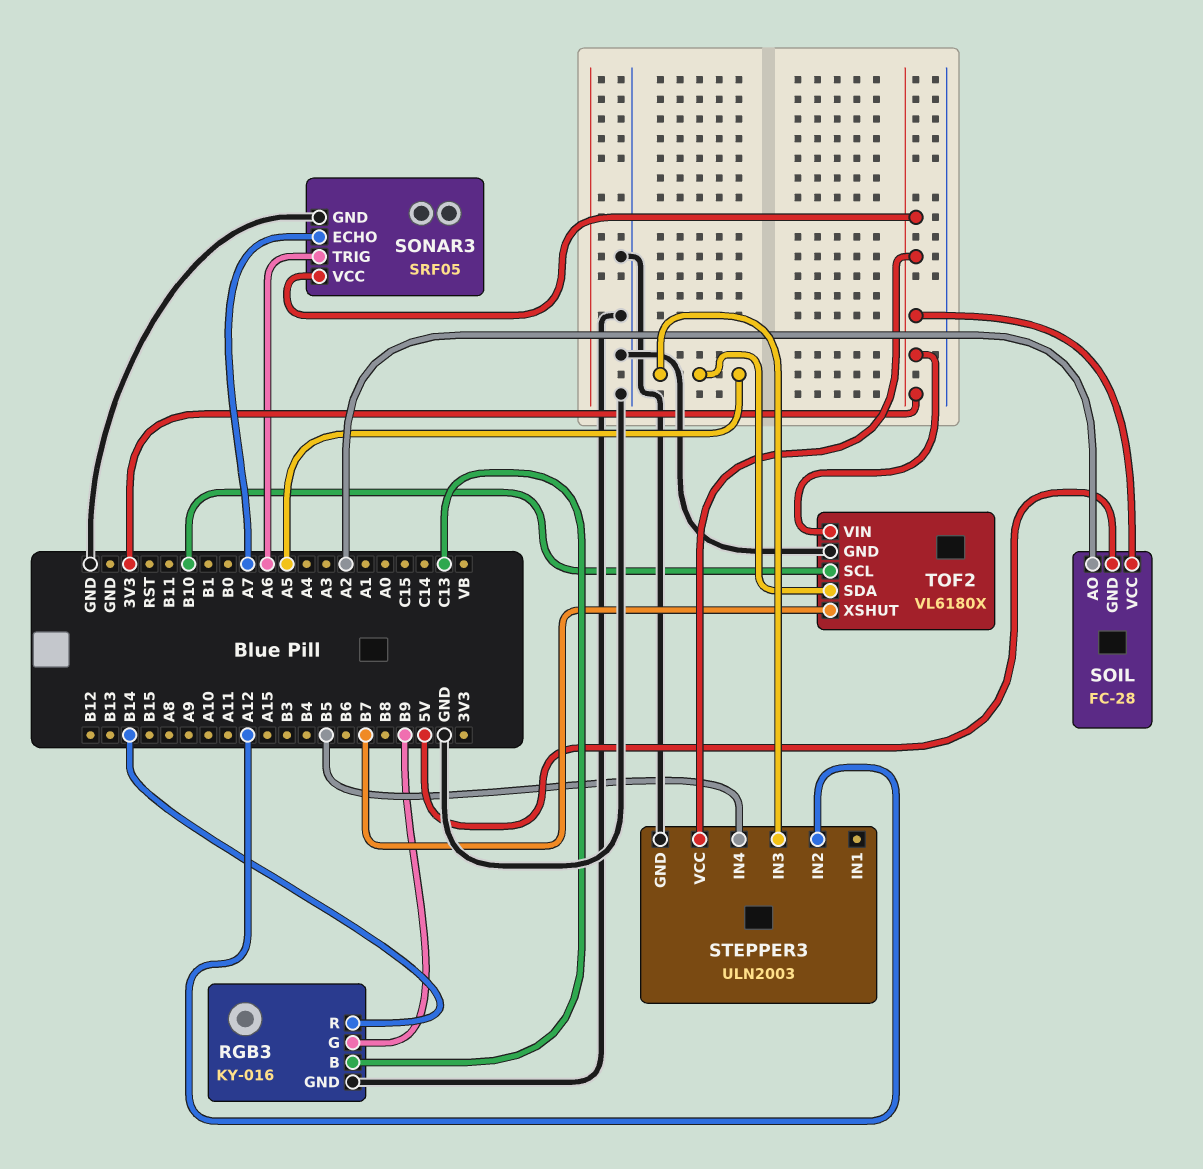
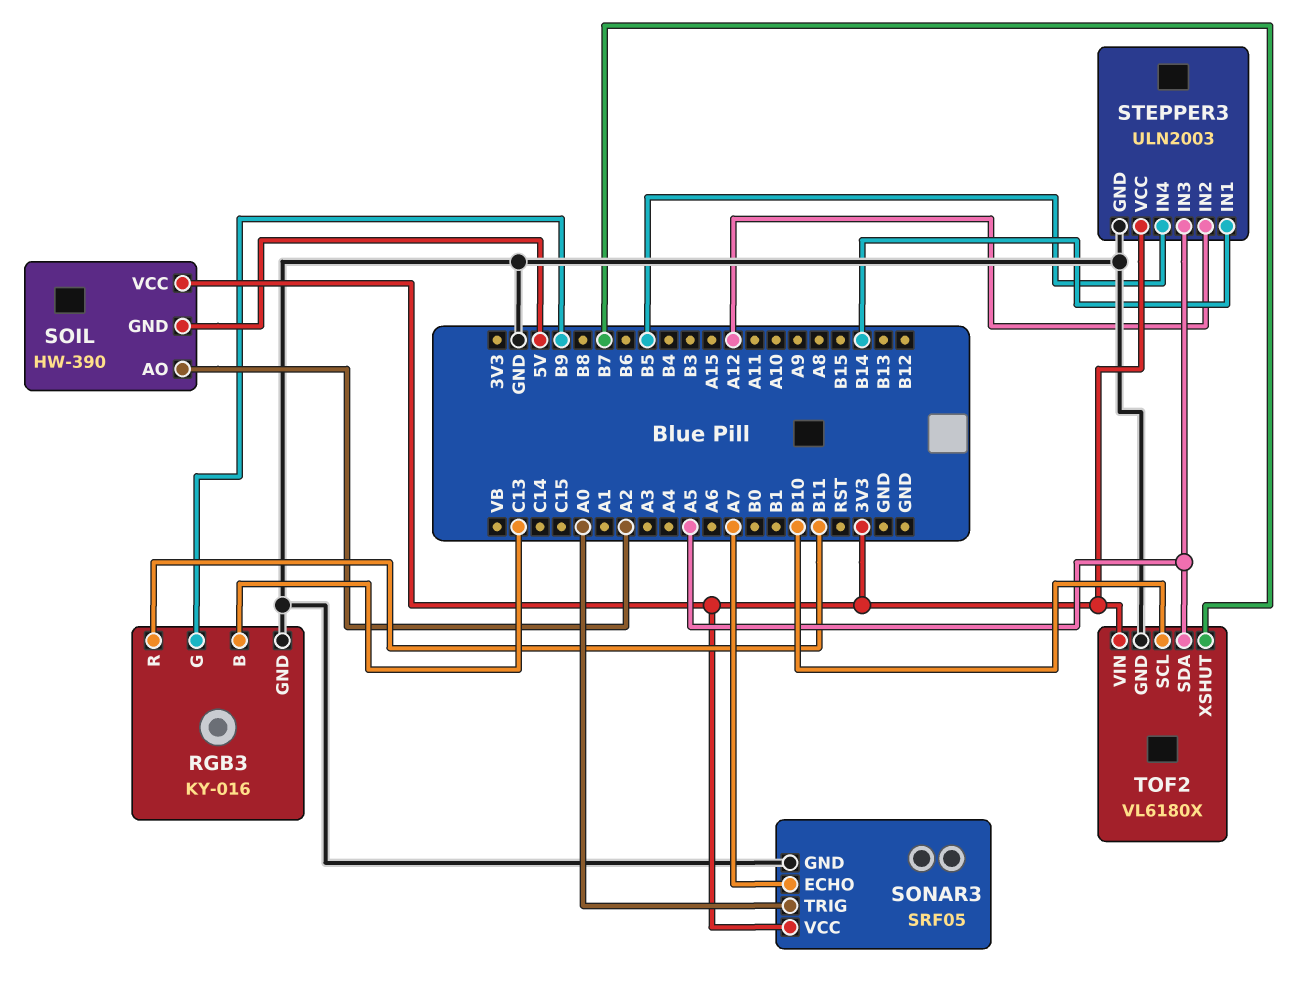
RGB3 pin R: B14 -> B11
SOIL: FC-28 -> HW-390
SONAR3 pin TRIG: A6 -> A0
STEPPER3 pin IN1: none -> B14

